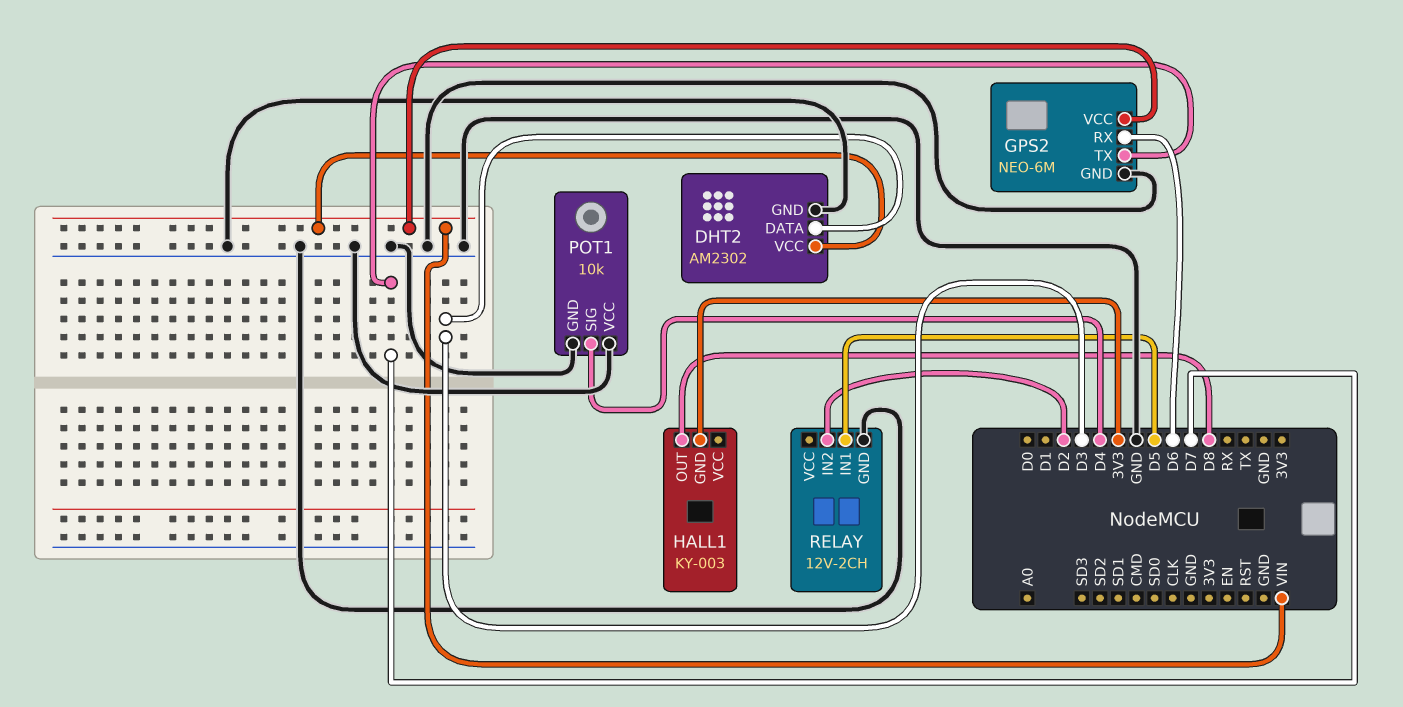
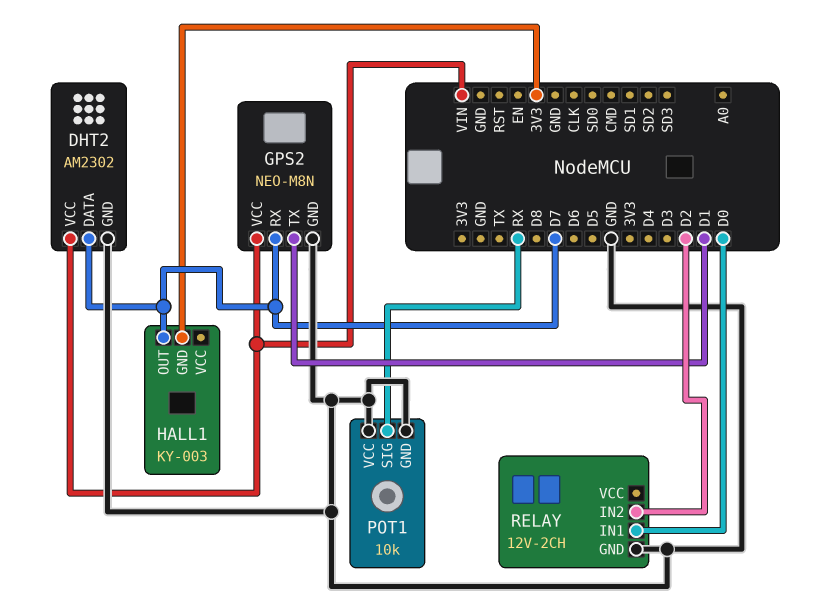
DHT2 pin DATA: D3 -> D7
GPS2: NEO-6M -> NEO-M8N
GPS2 pin RX: D6 -> D7
GPS2 pin TX: D7 -> D1
HALL1 pin OUT: D8 -> D7
POT1 pin SIG: D4 -> RX
RELAY pin IN1: D5 -> D0

